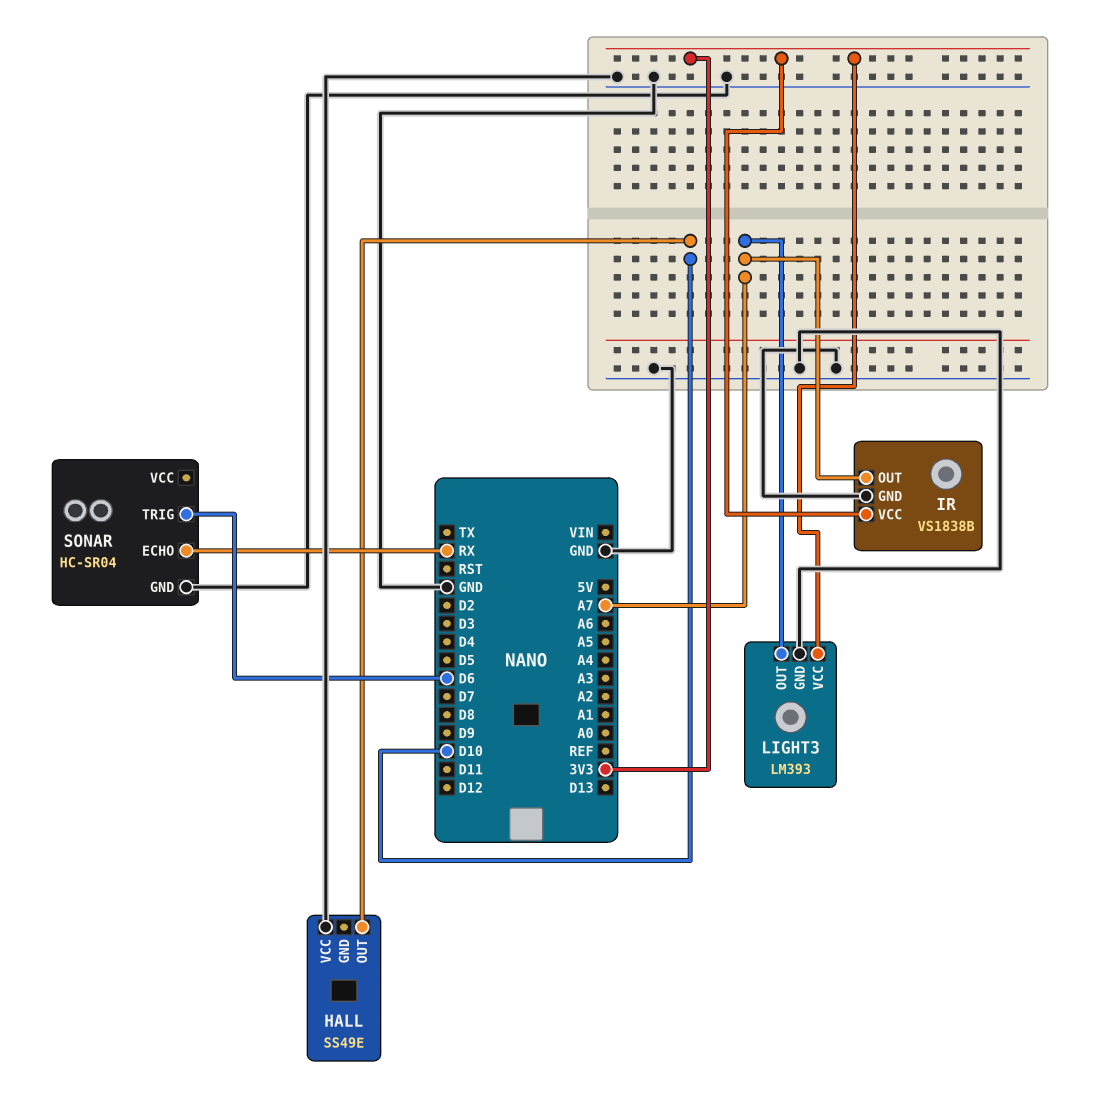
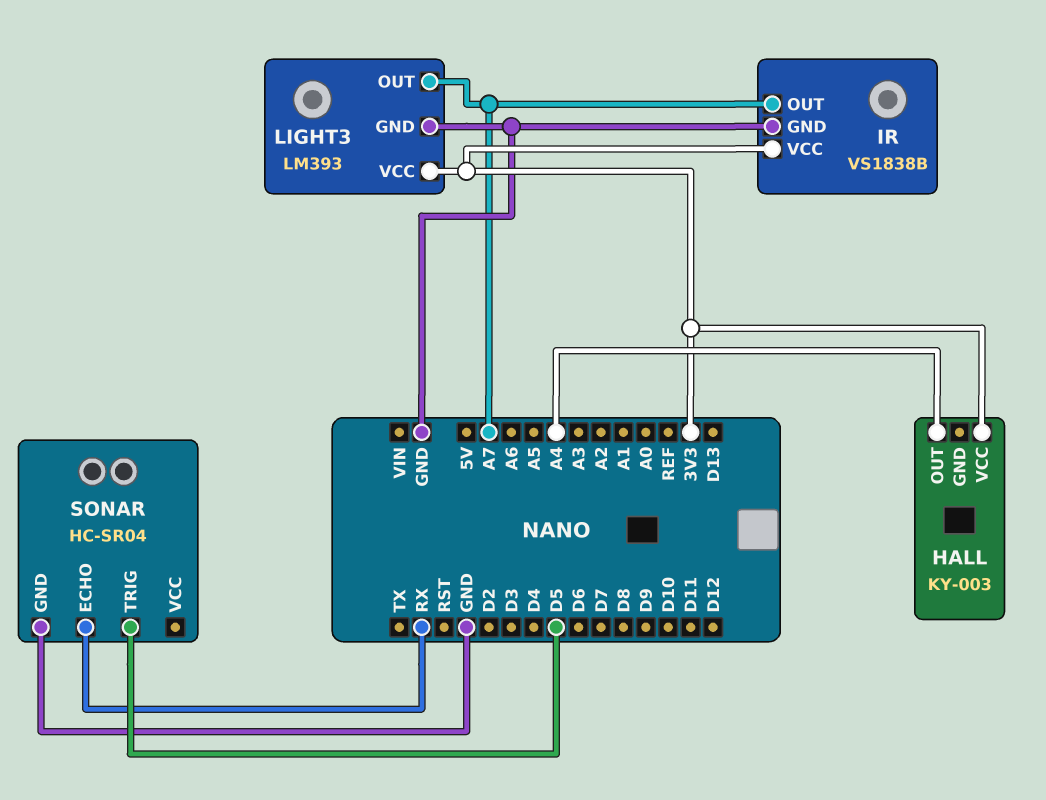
HALL: SS49E -> KY-003
HALL pin OUT: D10 -> A4
HALL pin VCC: GND -> 3V3
SONAR pin TRIG: D6 -> D5

